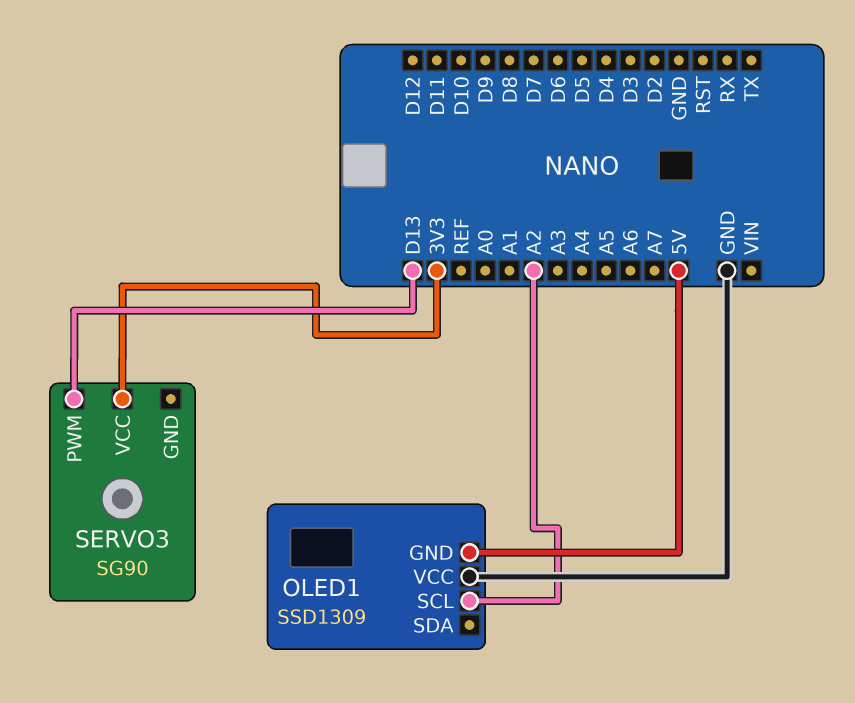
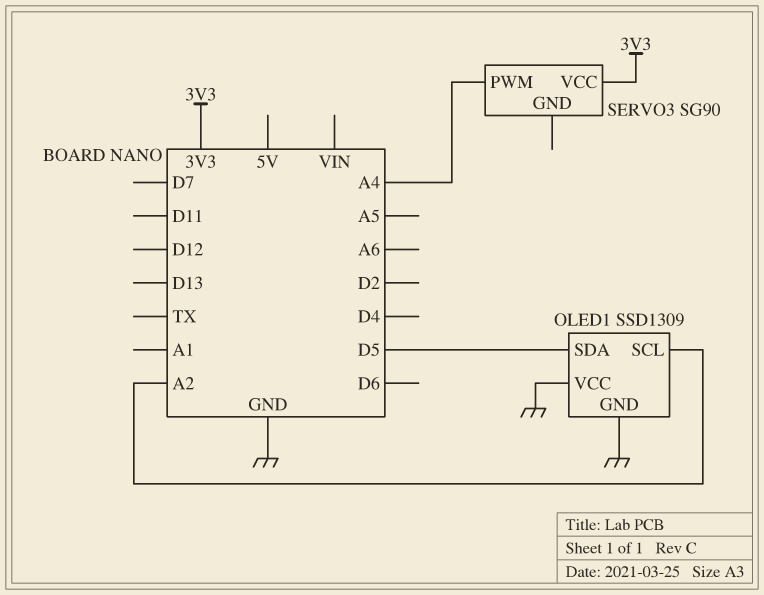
OLED1 pin GND: 5V -> GND
OLED1 pin SDA: none -> D5
SERVO3 pin PWM: D13 -> A4

